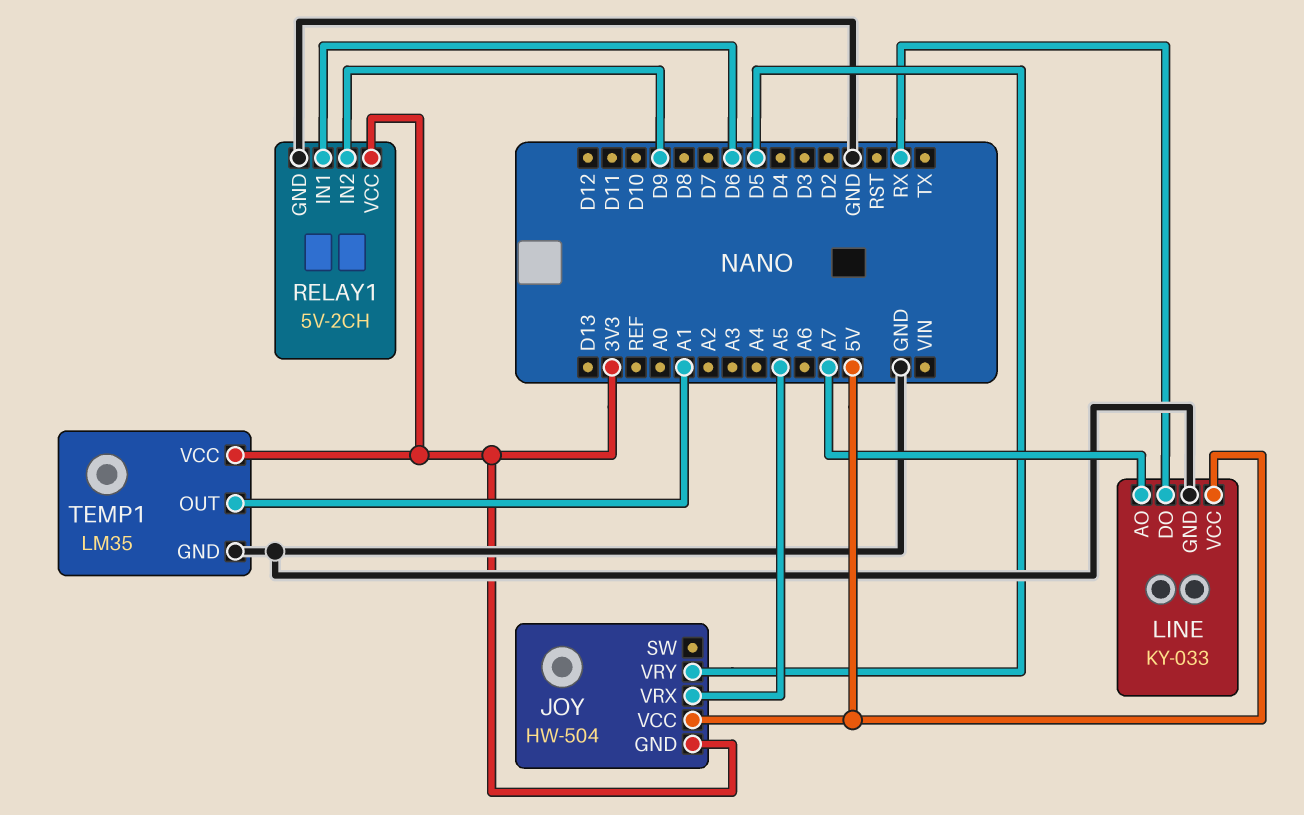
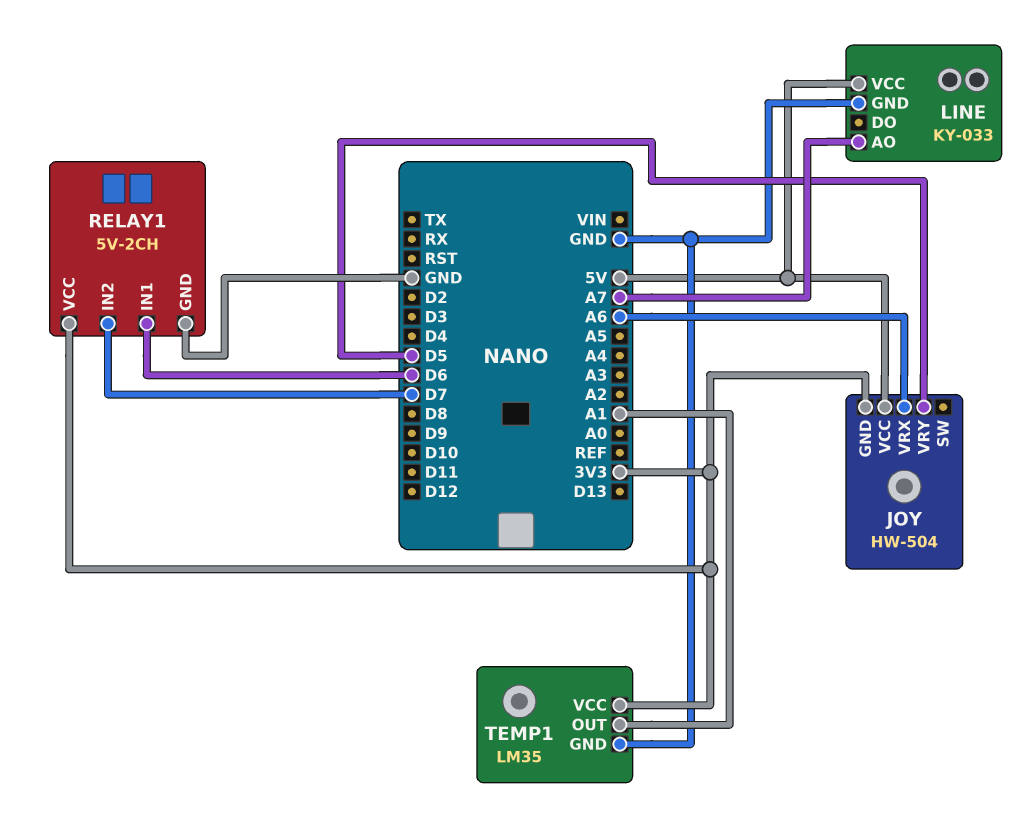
JOY pin VRX: A5 -> A6
LINE pin DO: RX -> none
RELAY1 pin IN2: D9 -> D7

